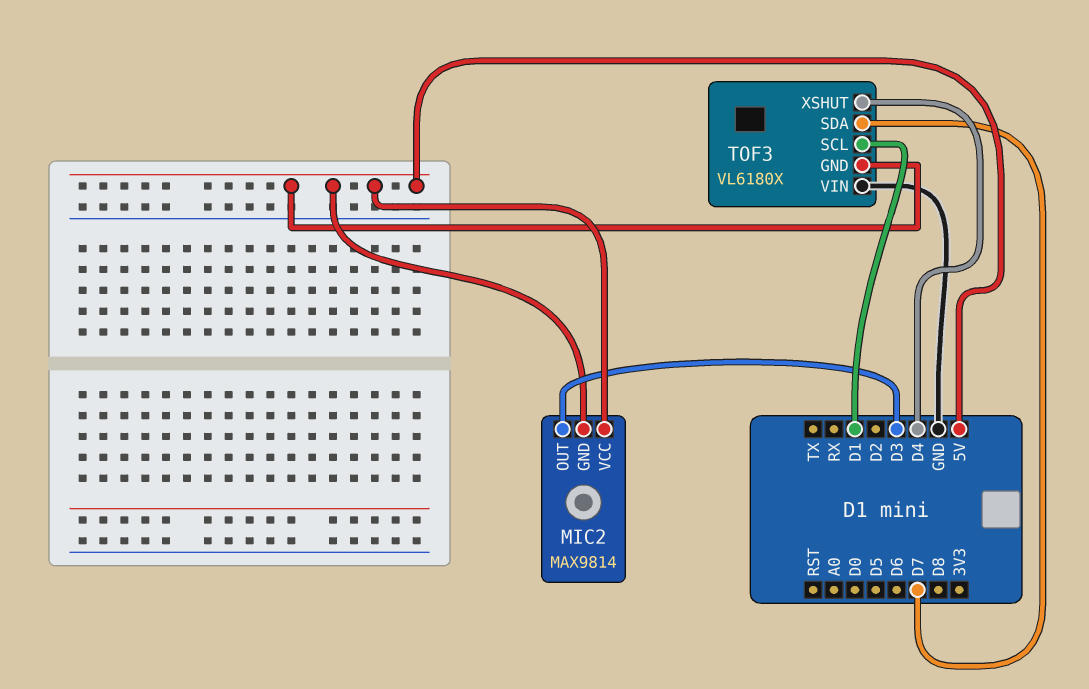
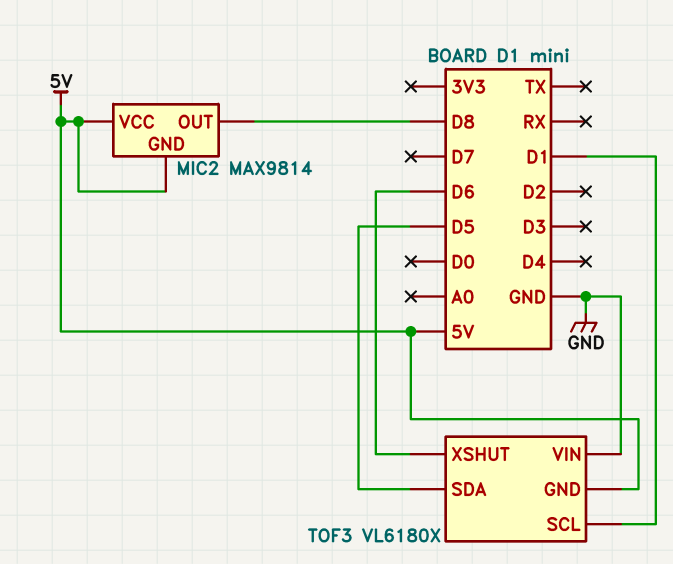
MIC2 pin OUT: D3 -> D8
TOF3 pin SDA: D7 -> D5
TOF3 pin XSHUT: D4 -> D6

